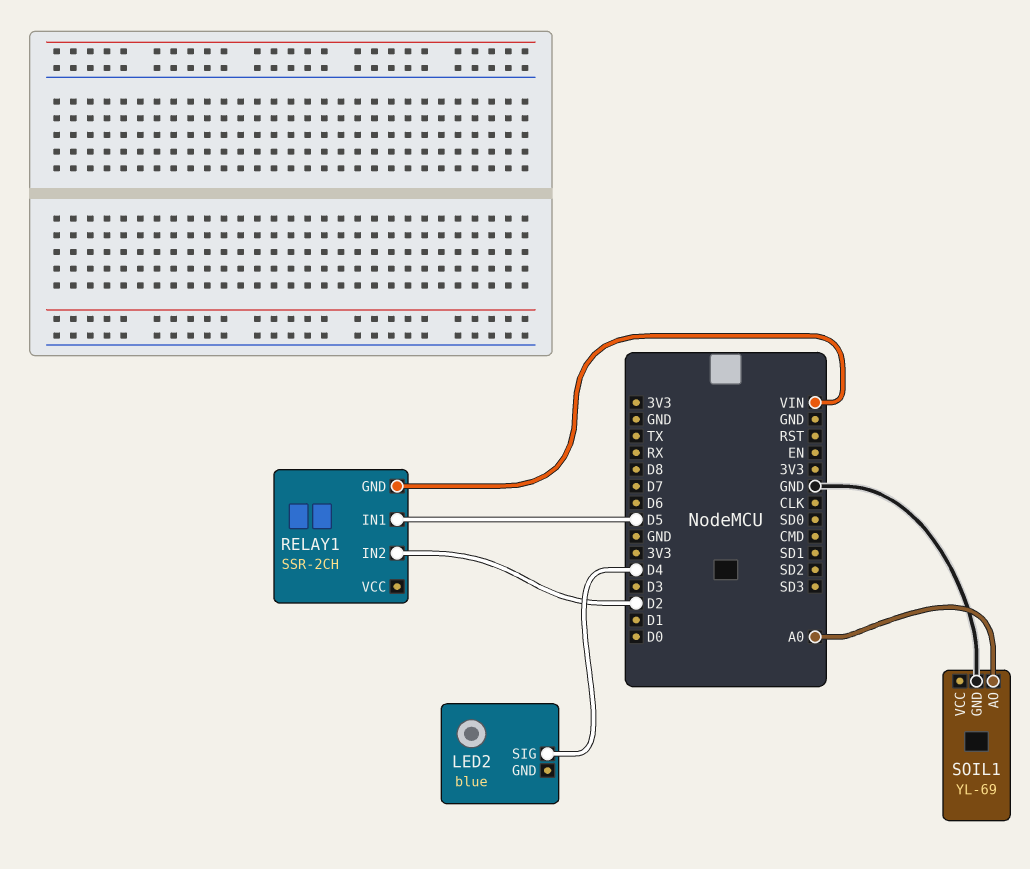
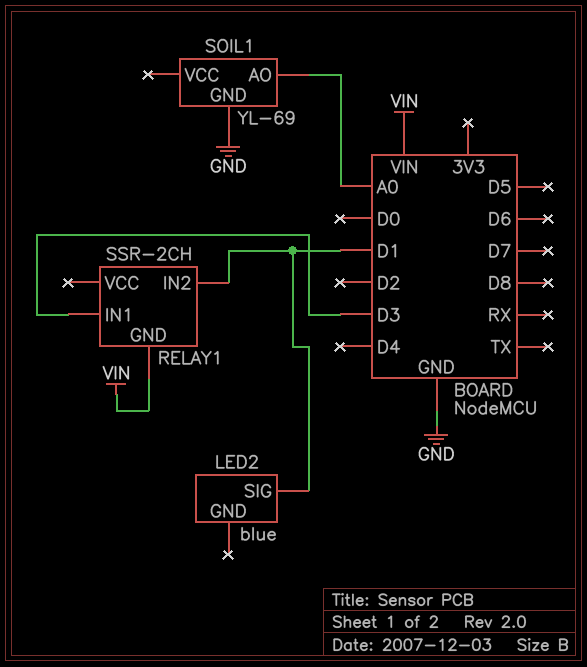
LED2 pin SIG: D4 -> D1
RELAY1 pin IN1: D5 -> D3
RELAY1 pin IN2: D2 -> D1

